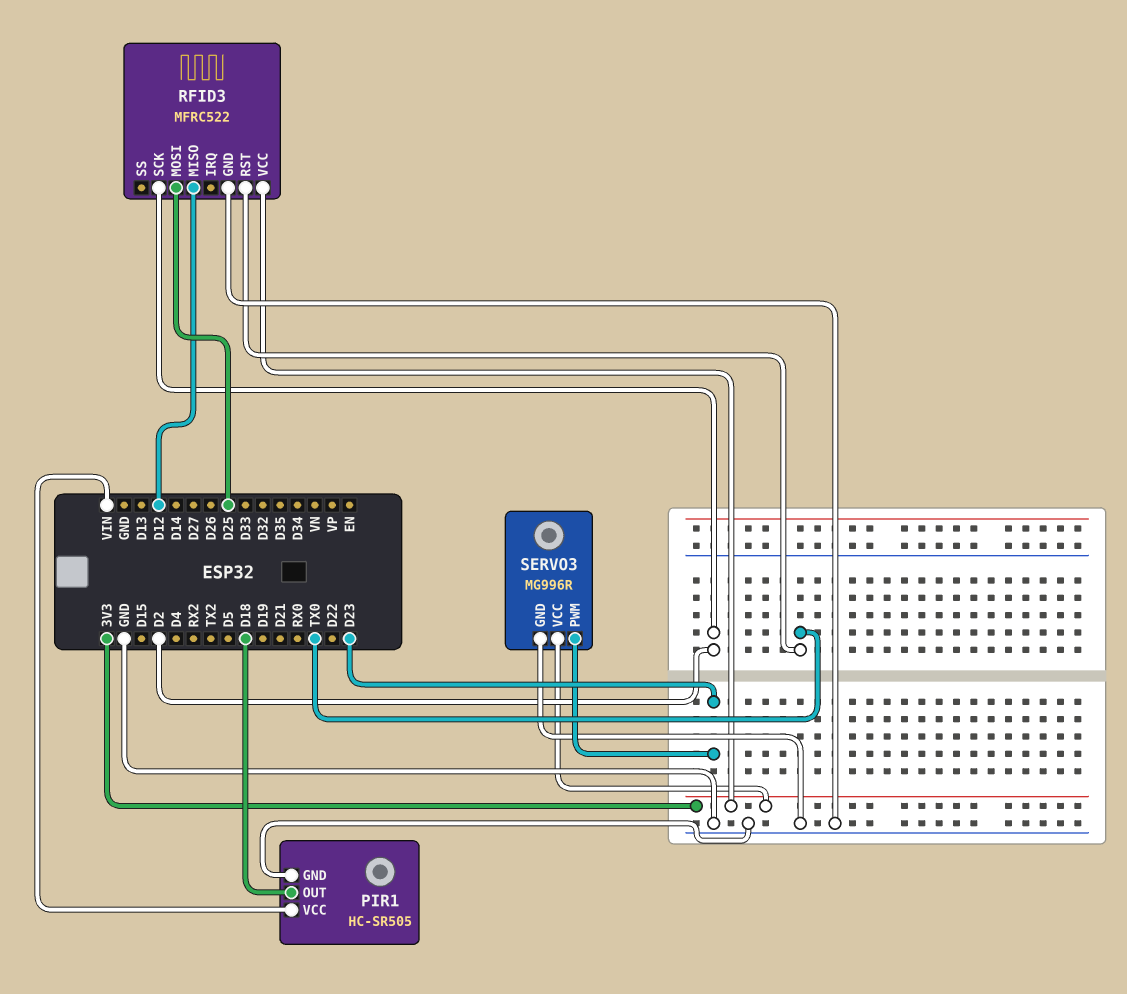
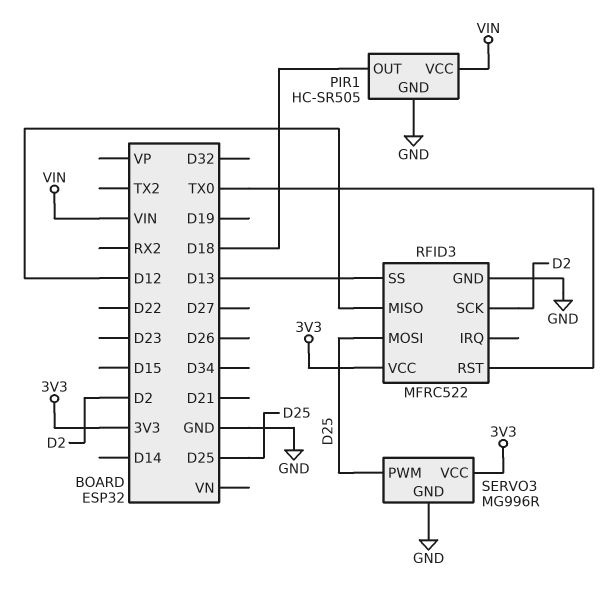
RFID3 pin SS: none -> D13
SERVO3 pin PWM: D23 -> D25

